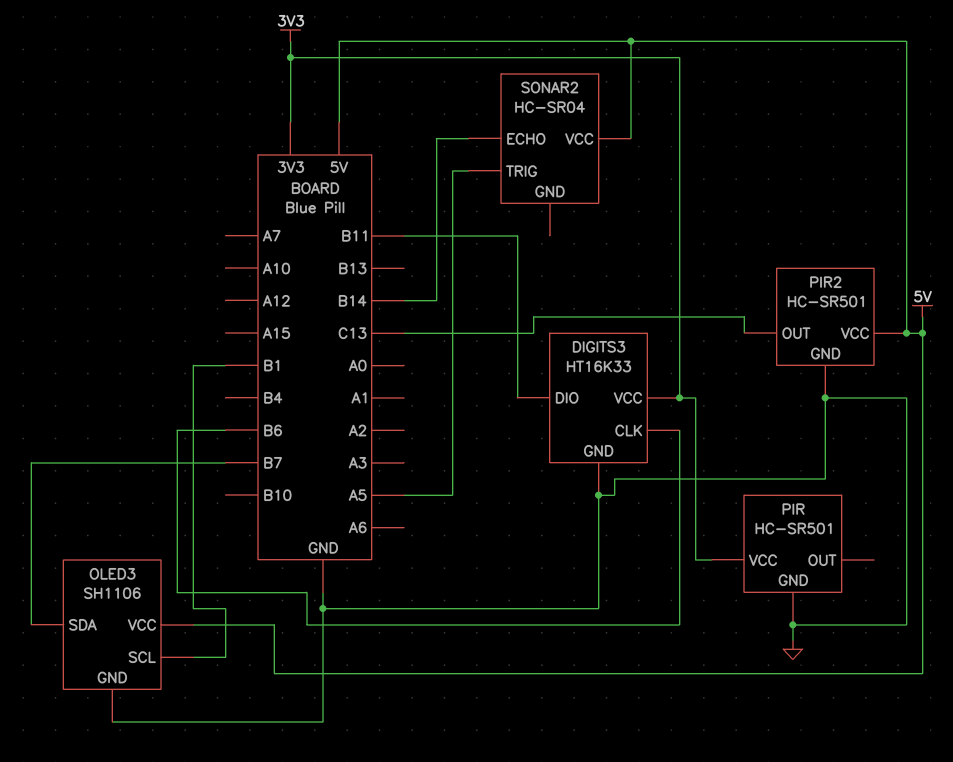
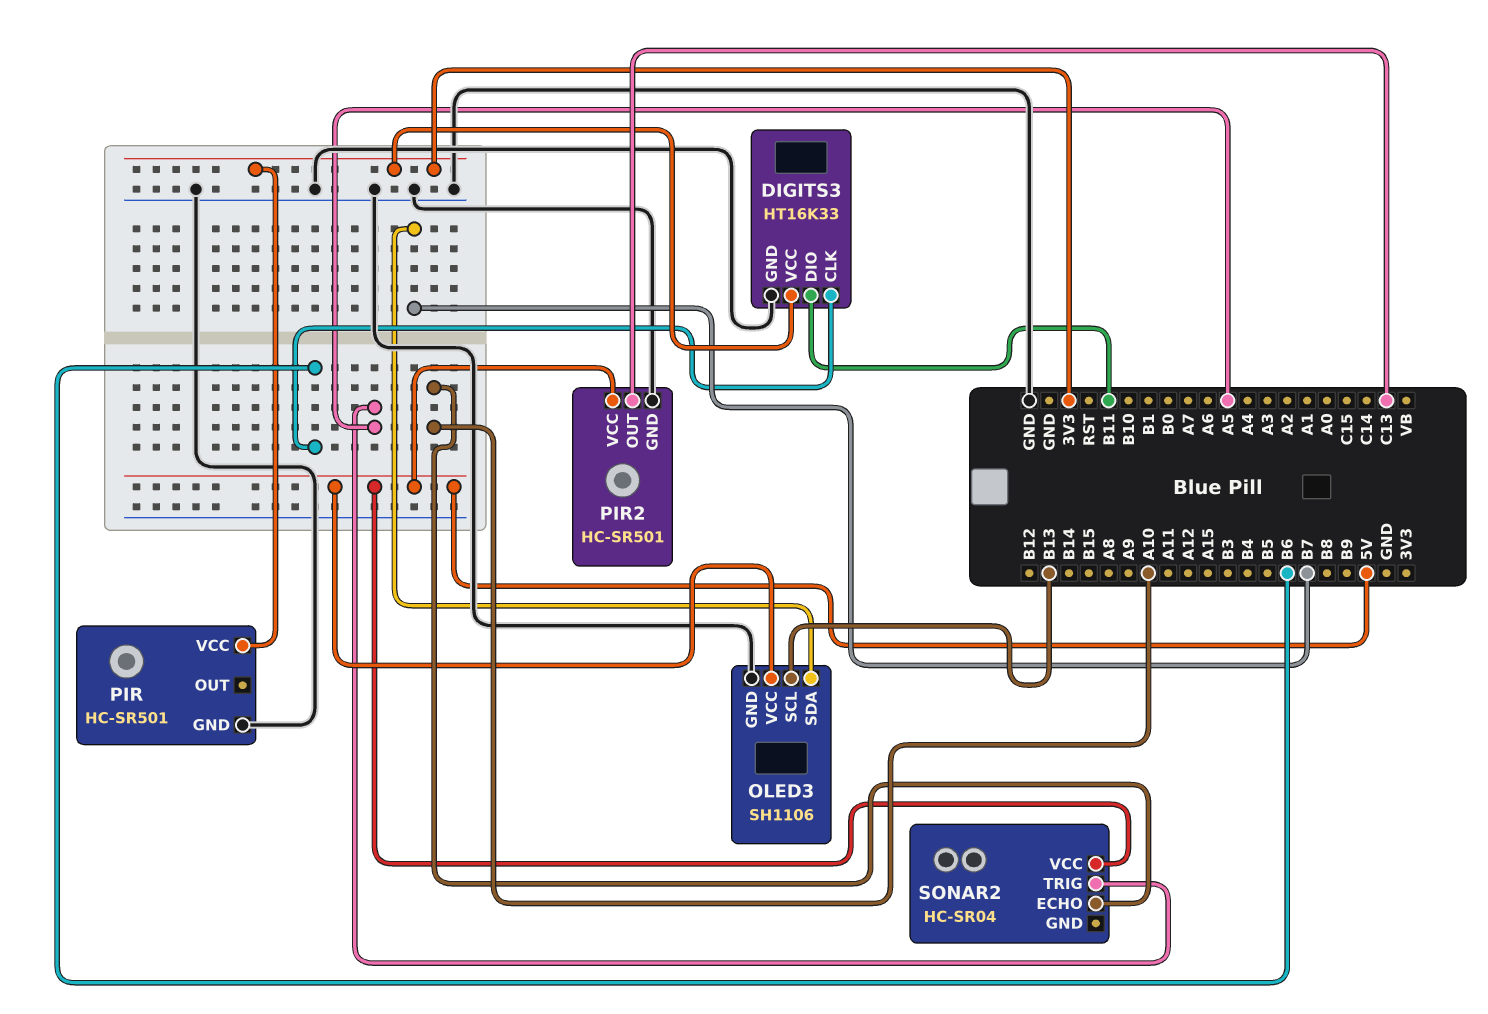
OLED3 pin SCL: B1 -> B13
SONAR2 pin ECHO: B14 -> A10

